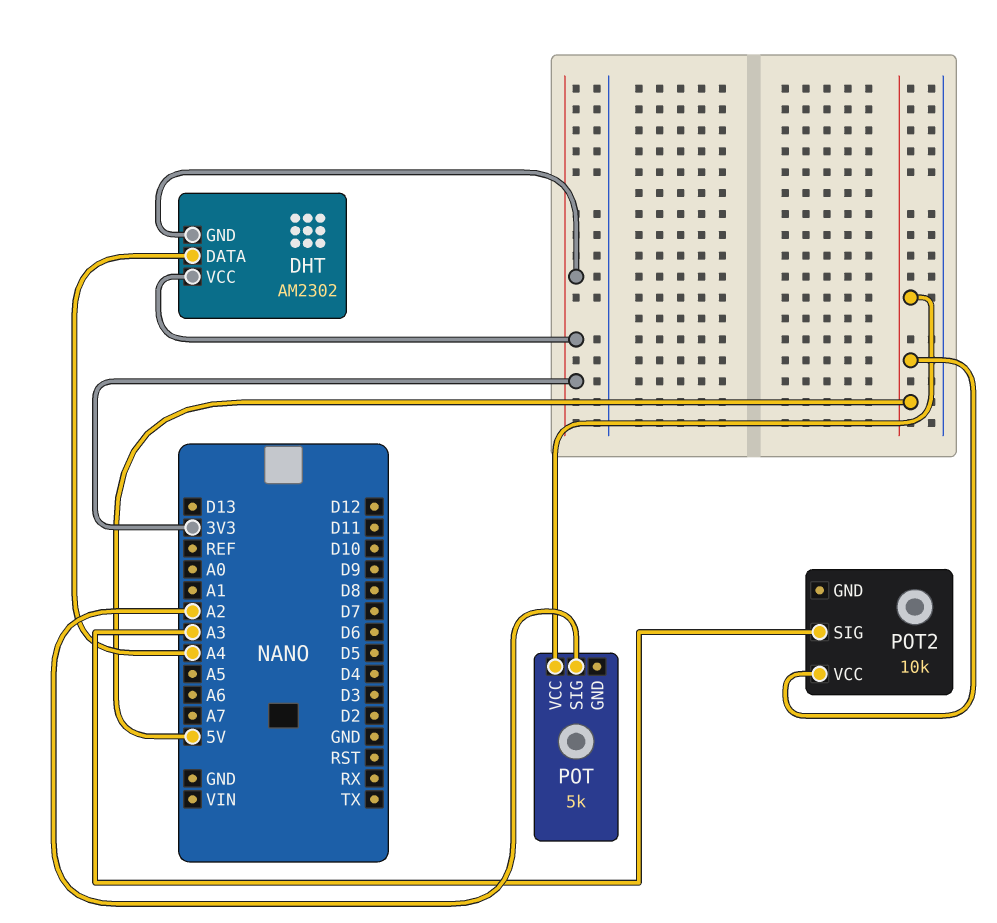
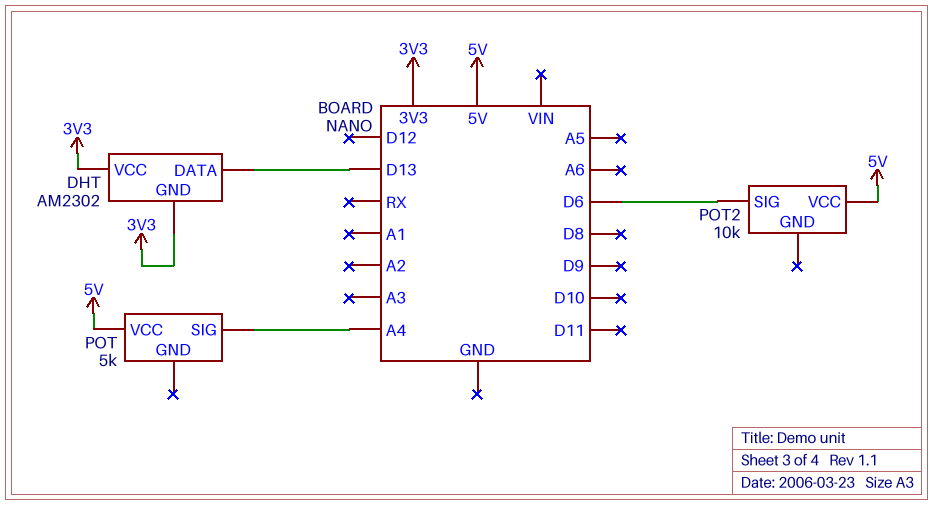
DHT pin DATA: A4 -> D13
POT pin SIG: A2 -> A4
POT2 pin SIG: A3 -> D6

